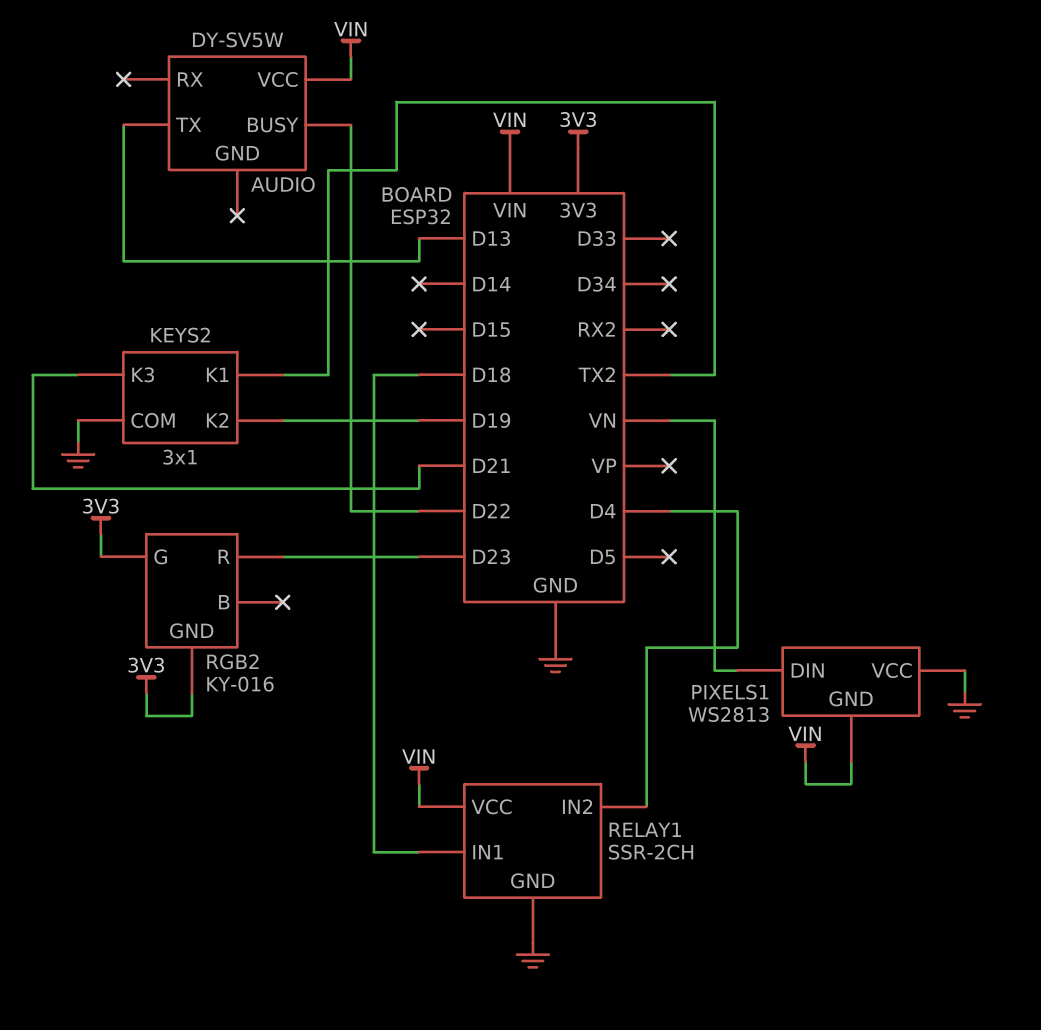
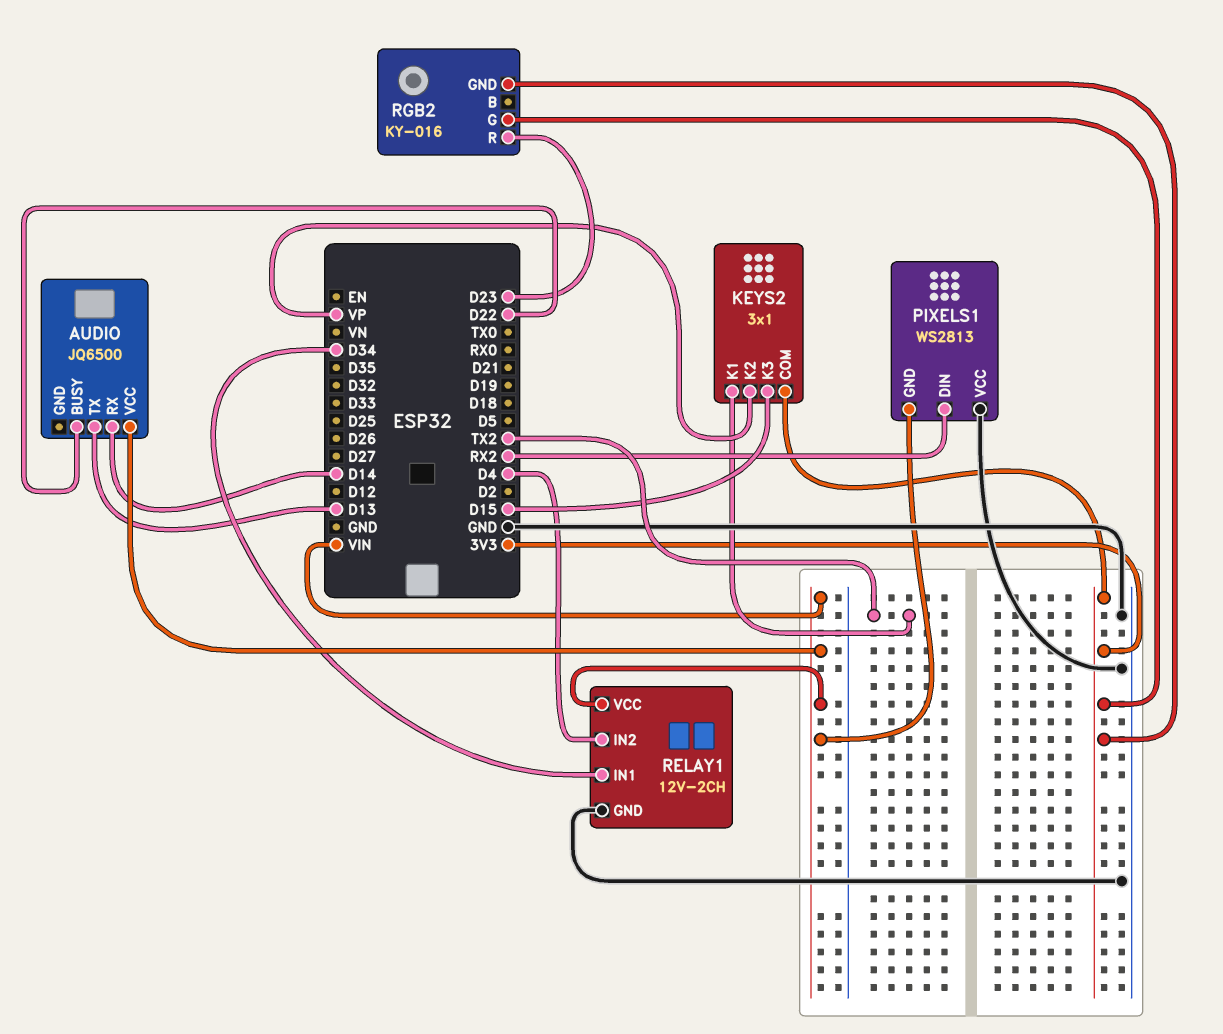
AUDIO: DY-SV5W -> JQ6500
AUDIO pin RX: none -> D14
KEYS2 pin COM: GND -> 3V3
KEYS2 pin K2: D19 -> VP
KEYS2 pin K3: D21 -> D15
PIXELS1 pin DIN: VN -> RX2
RELAY1: SSR-2CH -> 12V-2CH
RELAY1 pin IN1: D18 -> D34

